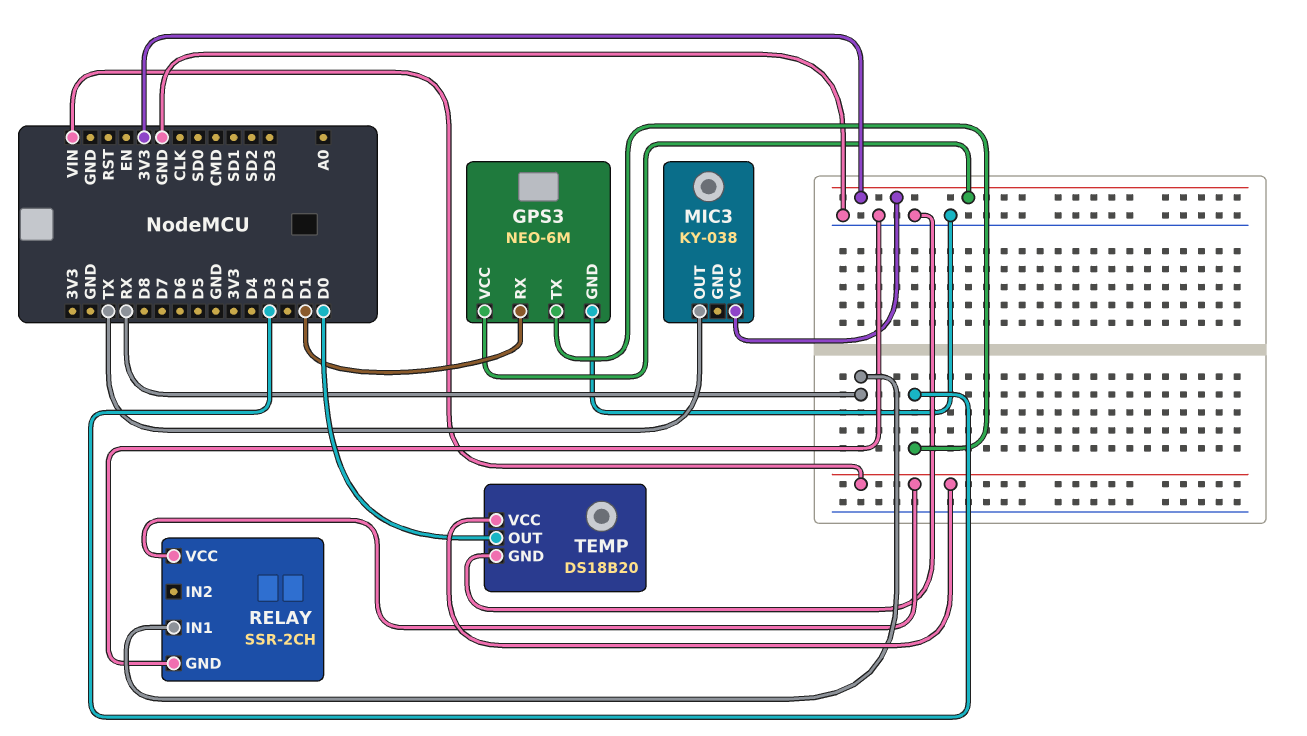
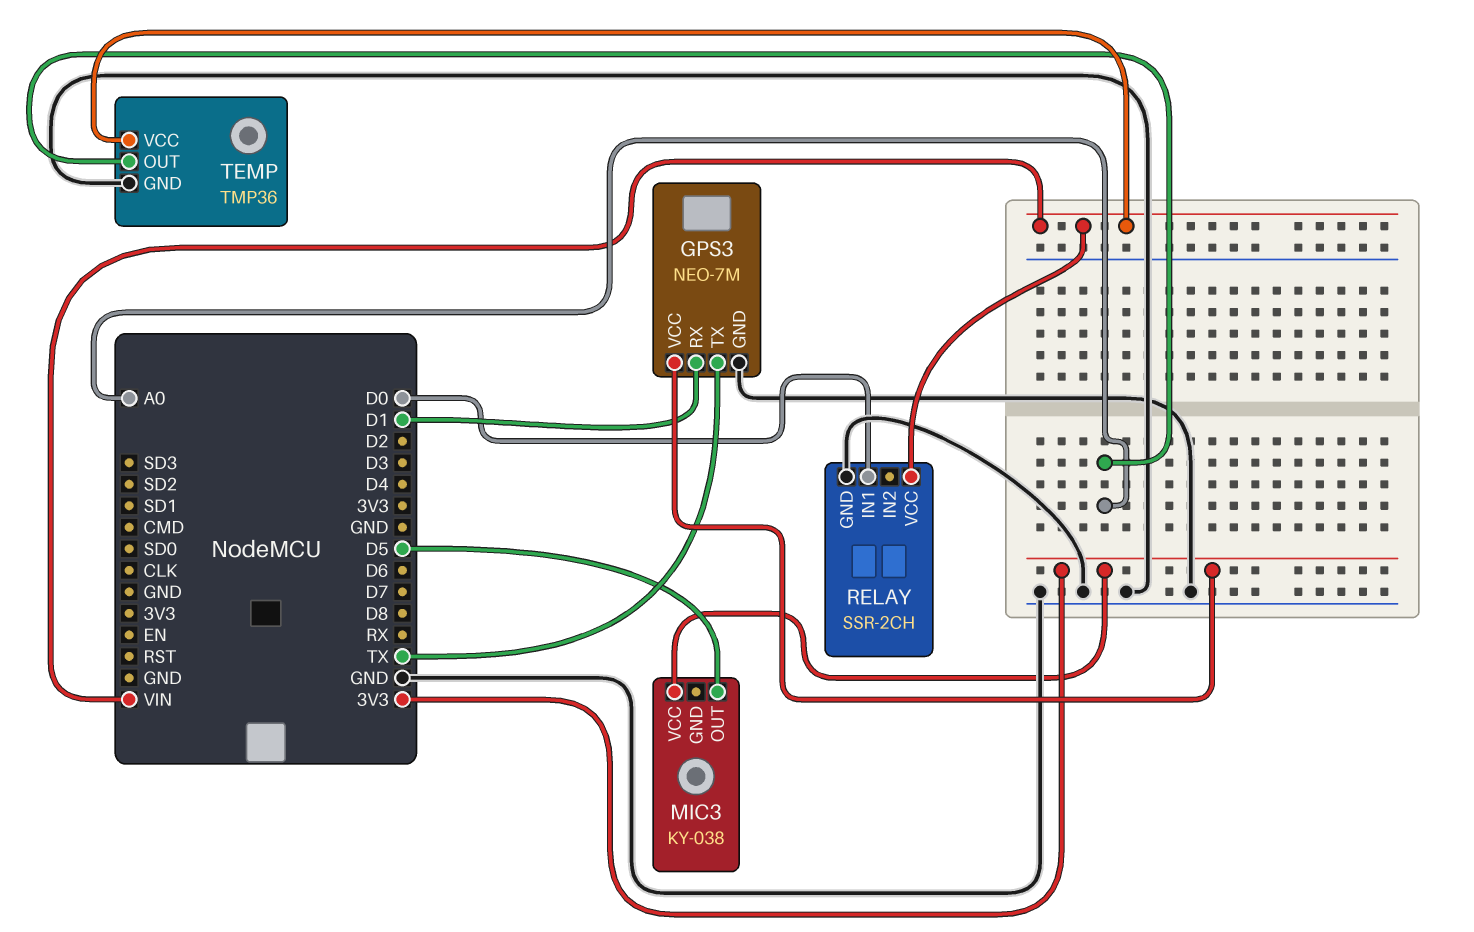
GPS3: NEO-6M -> NEO-7M
GPS3 pin TX: D3 -> TX
MIC3 pin OUT: TX -> D5
RELAY pin IN1: RX -> D0
TEMP: DS18B20 -> TMP36
TEMP pin OUT: D0 -> A0

